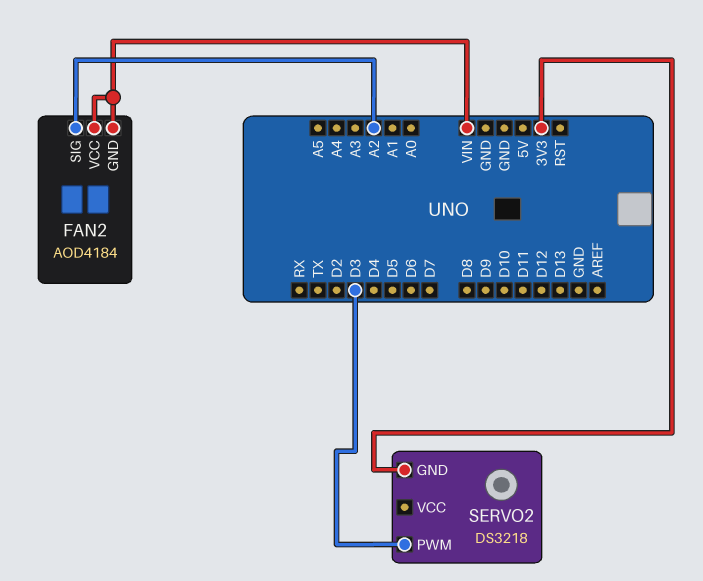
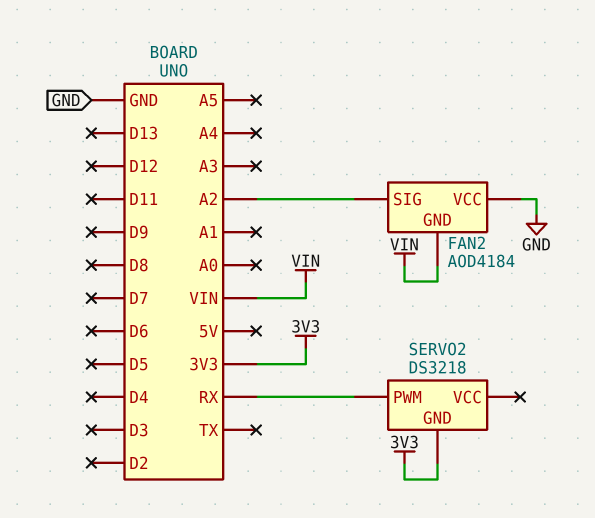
FAN2 pin VCC: VIN -> GND
SERVO2 pin PWM: D3 -> RX

